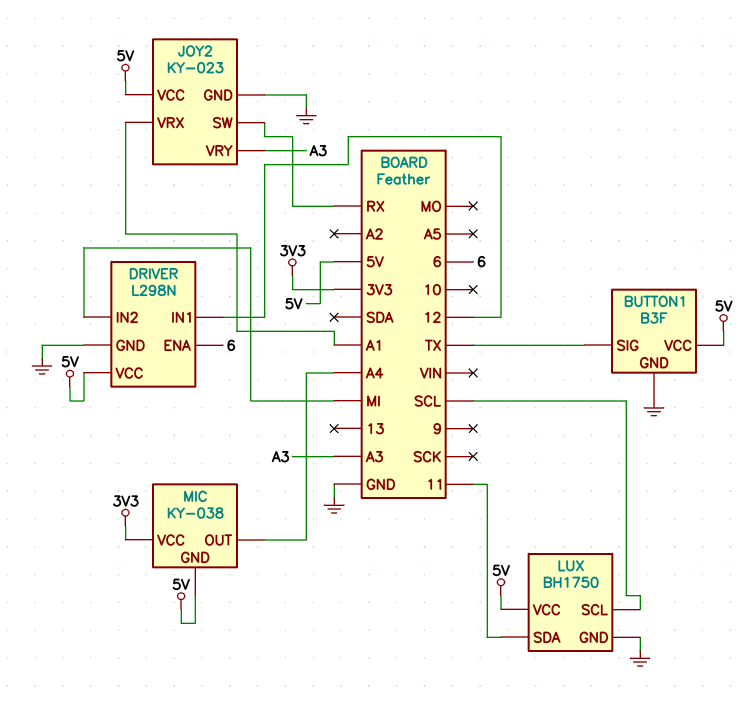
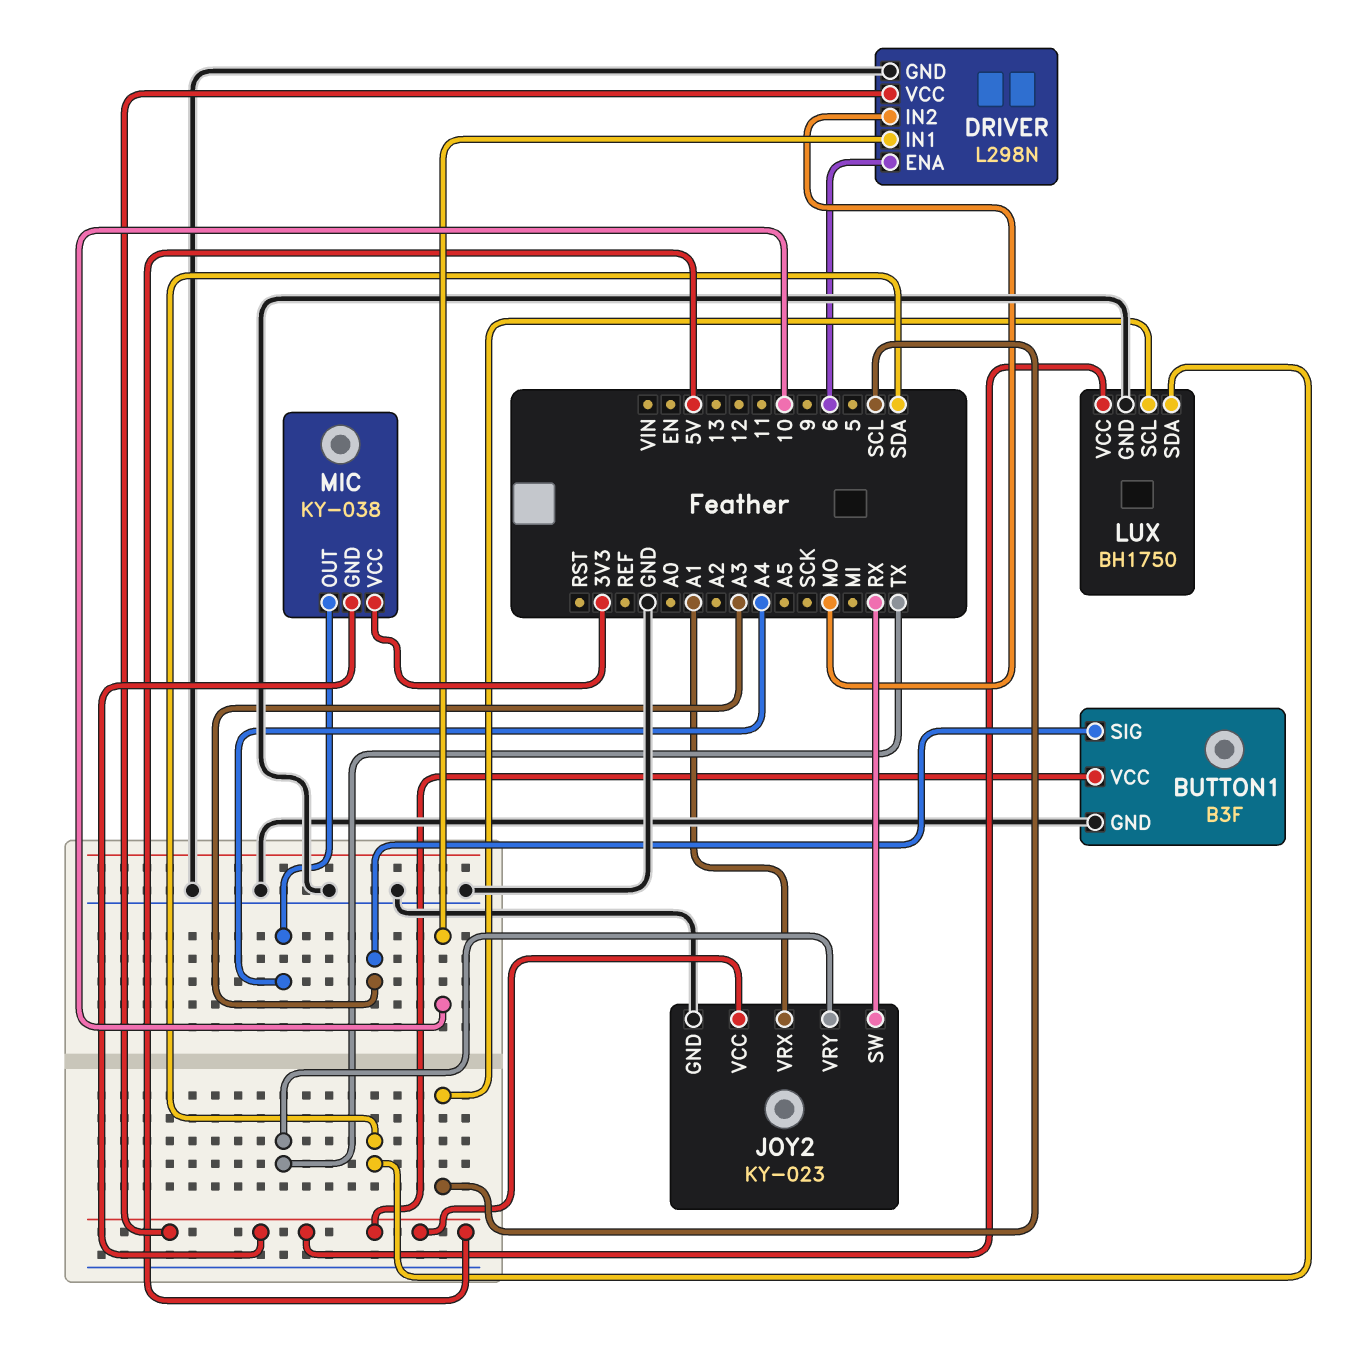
BUTTON1 pin SIG: TX -> A3
DRIVER pin IN1: 12 -> 10
DRIVER pin IN2: MI -> MO
JOY2 pin VRY: A3 -> TX
LUX pin SDA: 11 -> SDA

